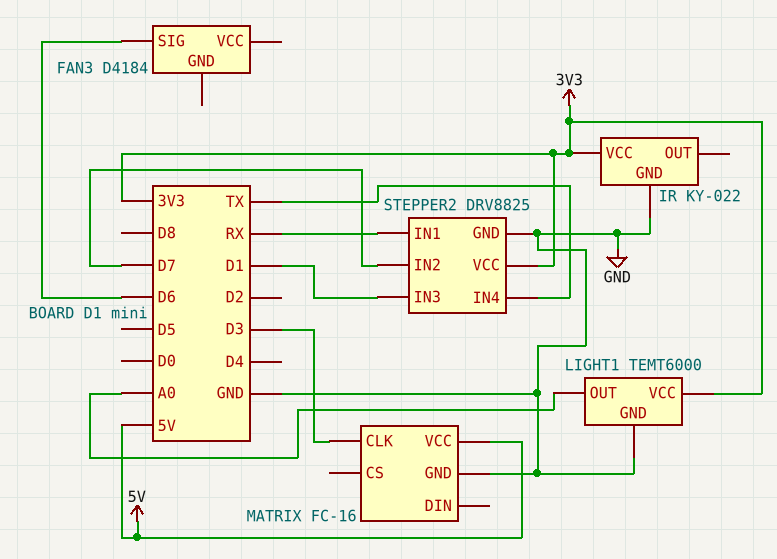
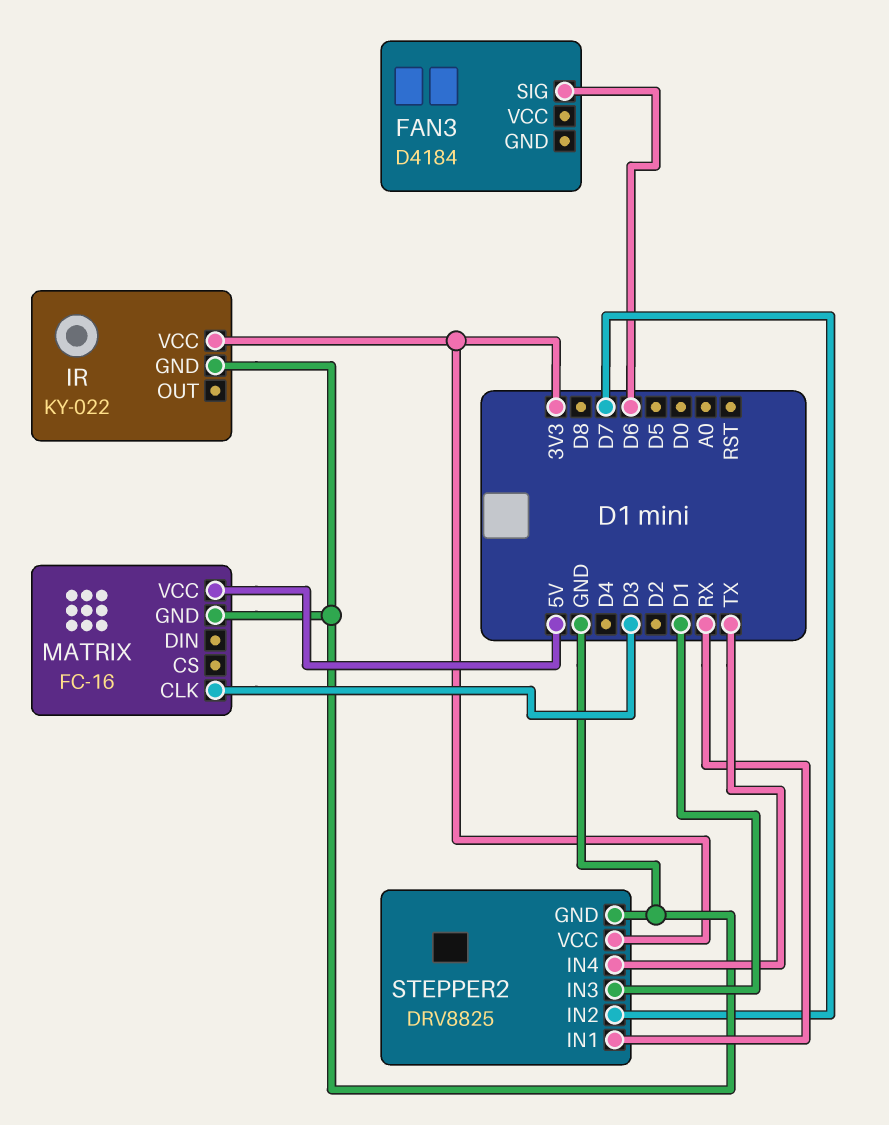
LIGHT1: TEMT6000 -> none
LIGHT1 pin GND: GND -> none
LIGHT1 pin OUT: A0 -> none
LIGHT1 pin VCC: 3V3 -> none

